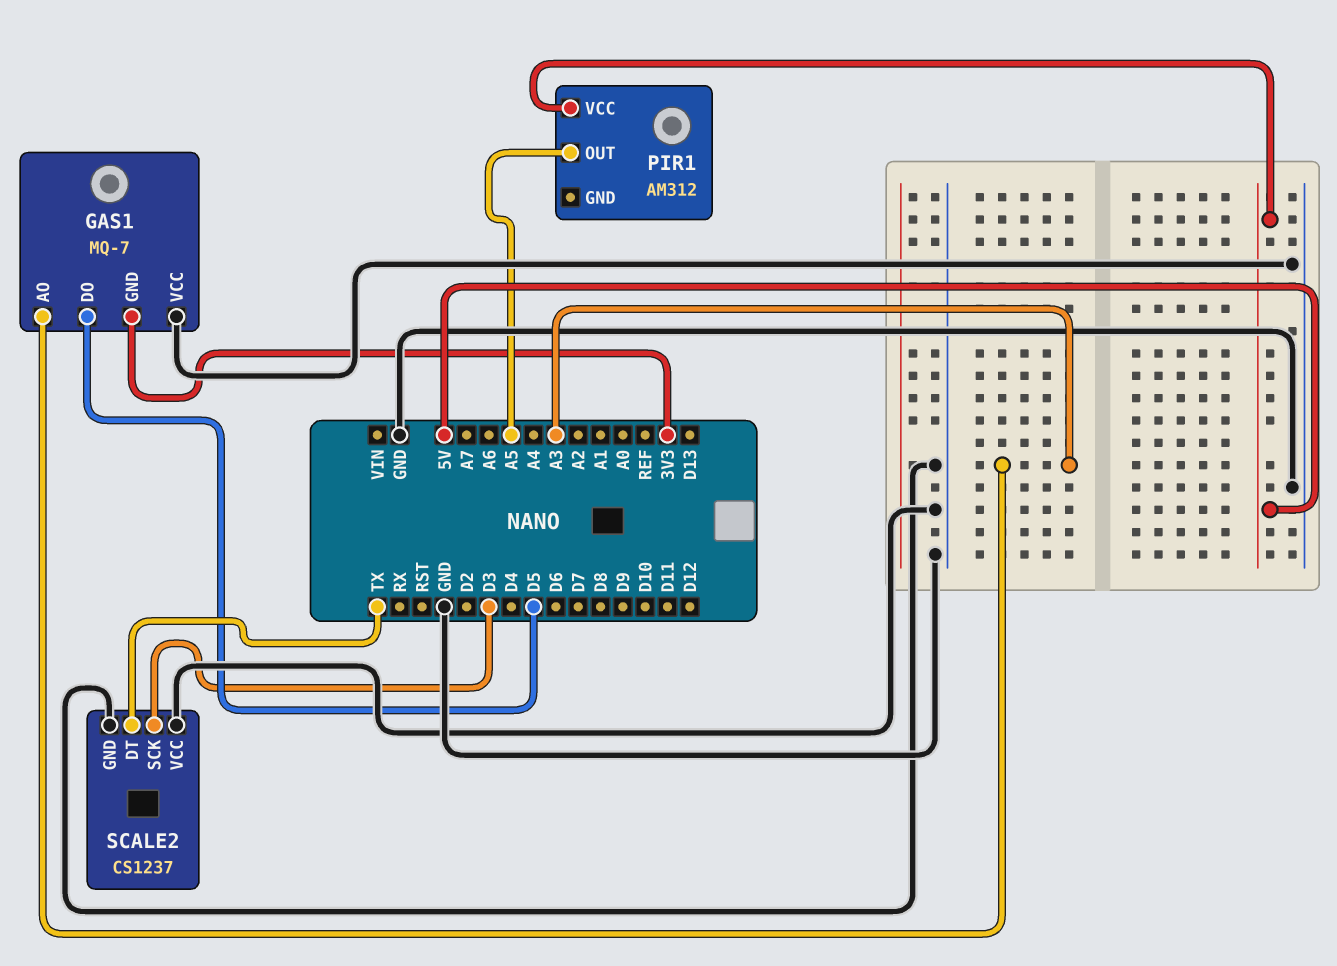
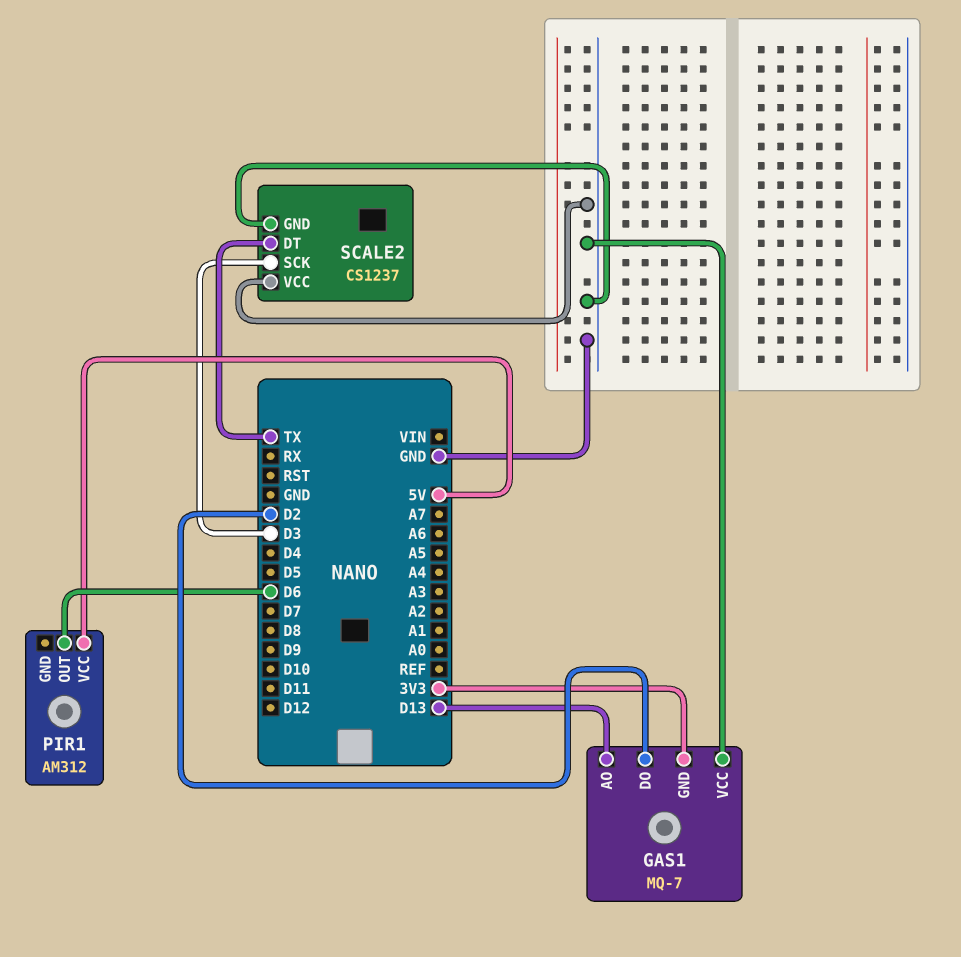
GAS1 pin AO: A3 -> D13
GAS1 pin DO: D5 -> D2
PIR1 pin OUT: A5 -> D6

